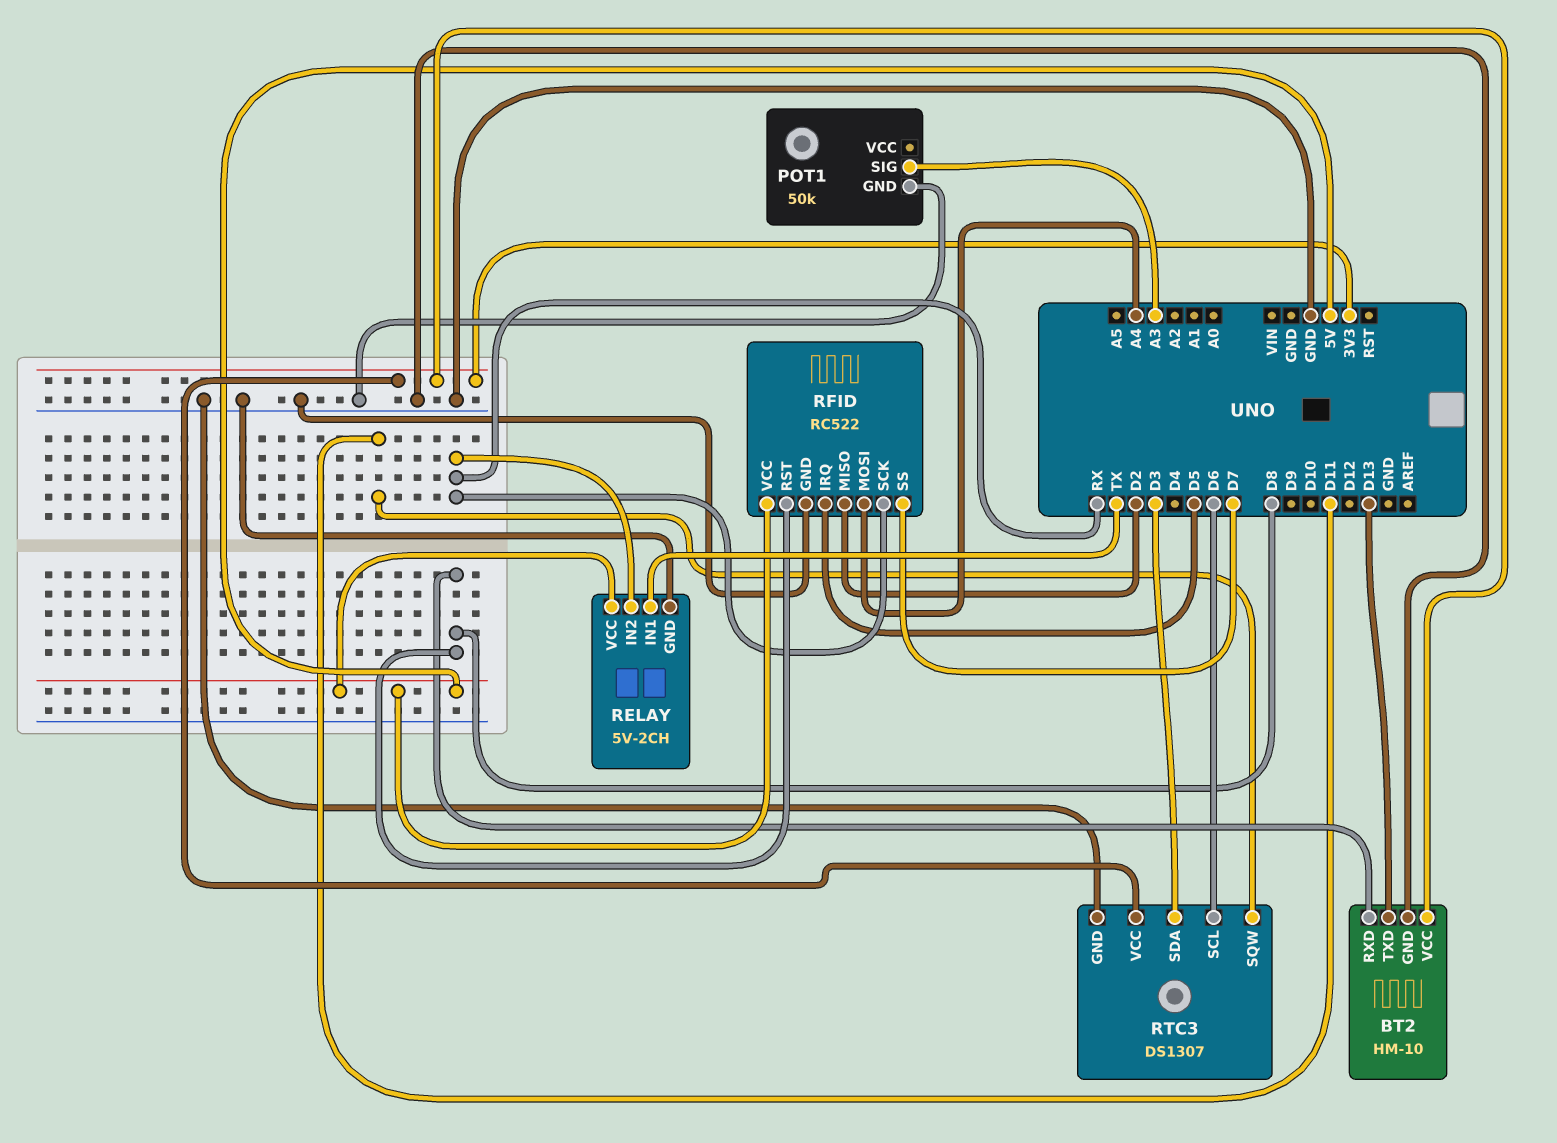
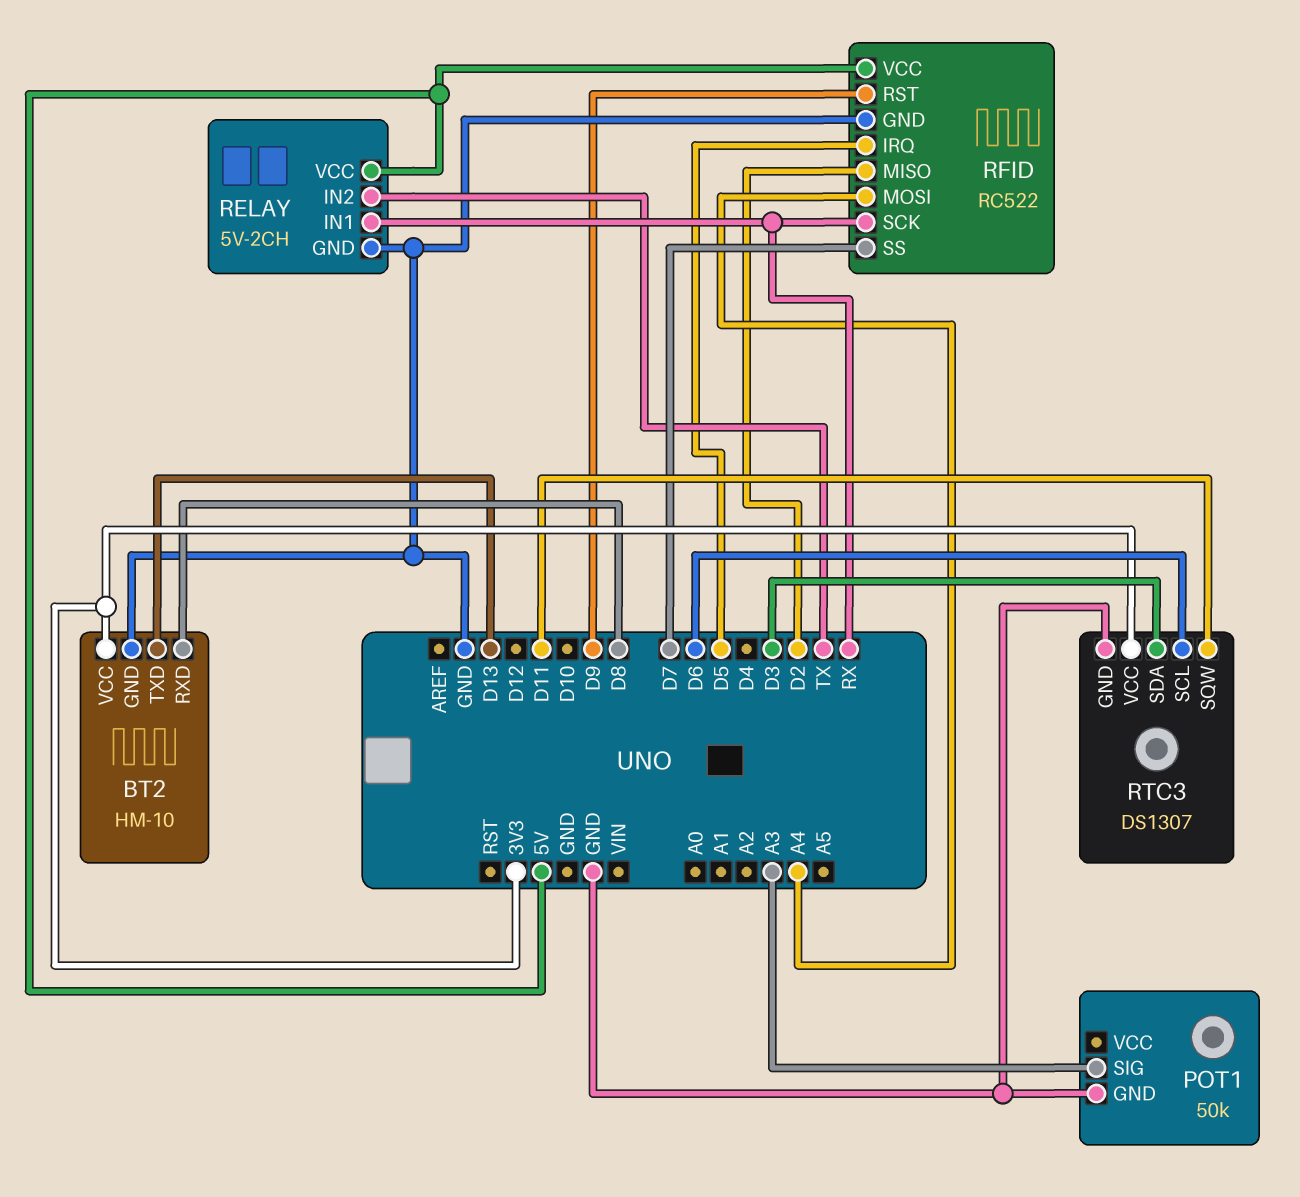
RELAY pin IN1: TX -> RX
RELAY pin IN2: RX -> TX
RFID pin RST: D8 -> D9

